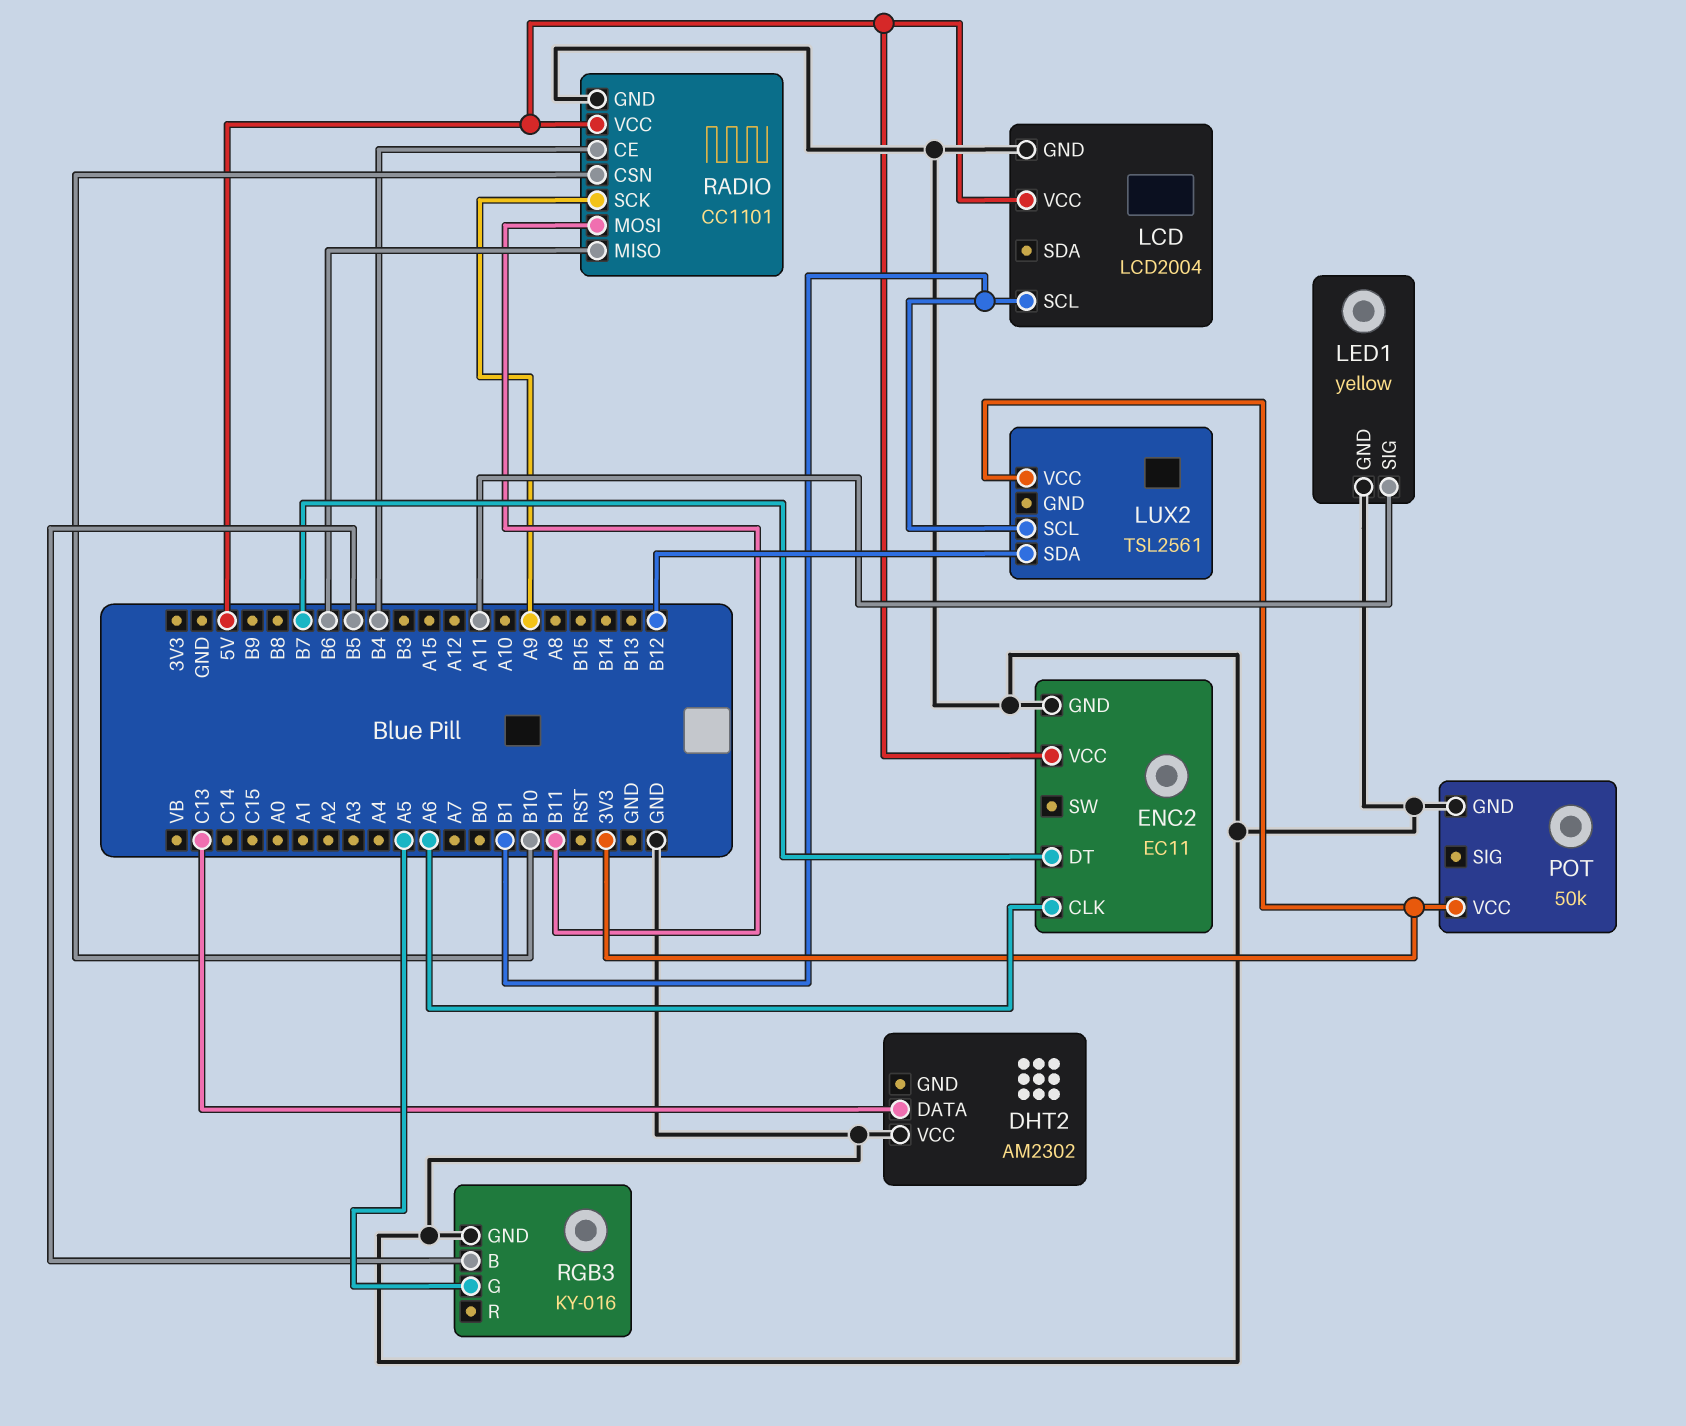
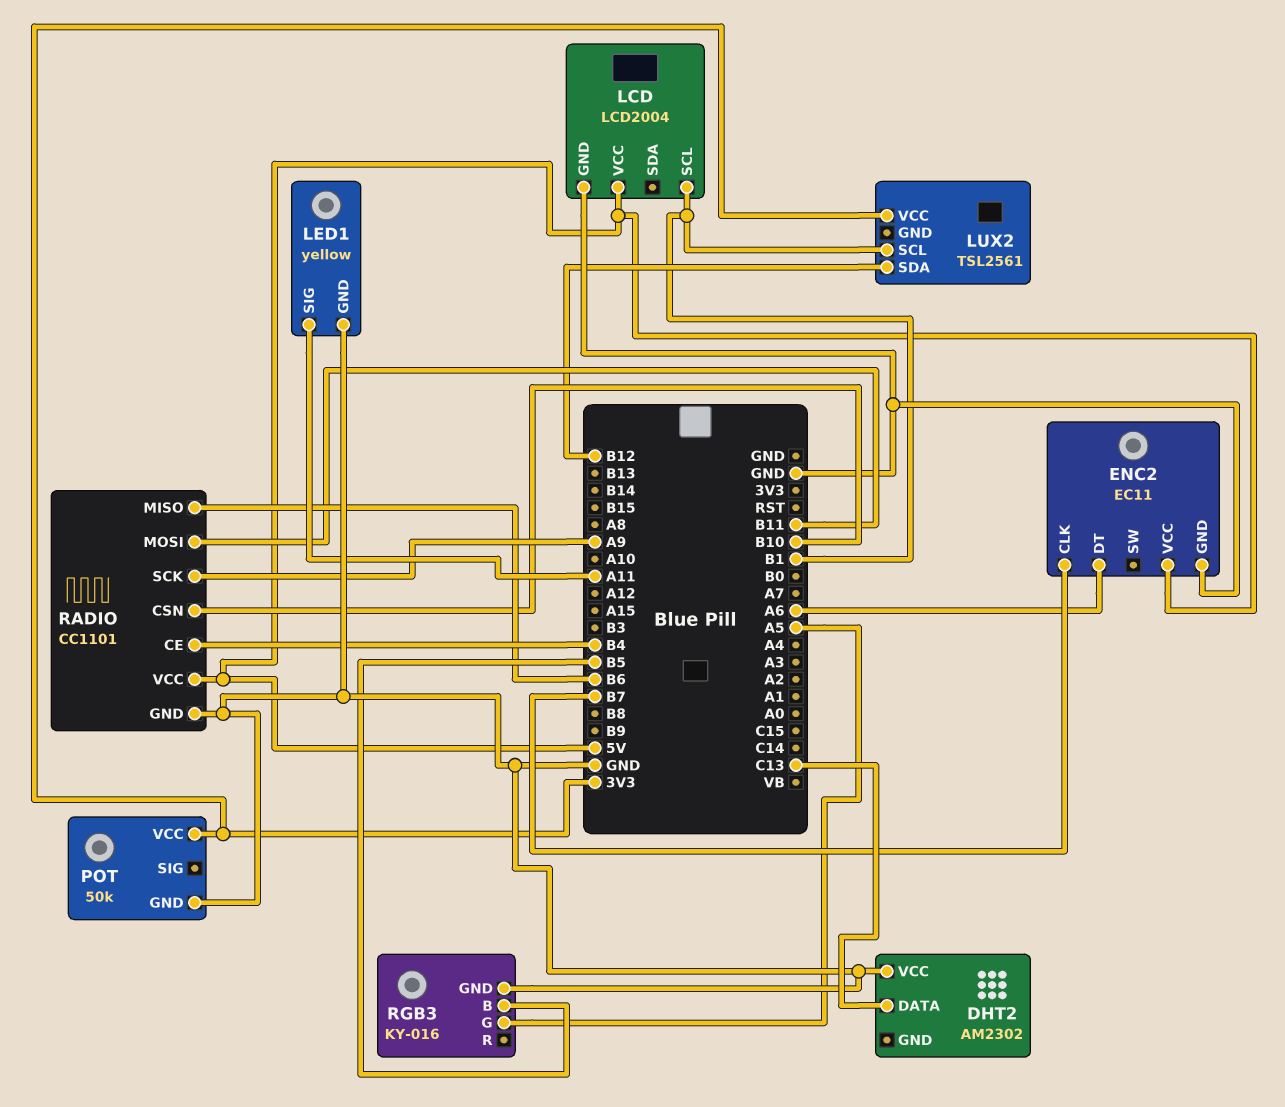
ENC2 pin CLK: A6 -> B7
ENC2 pin DT: B7 -> A6

